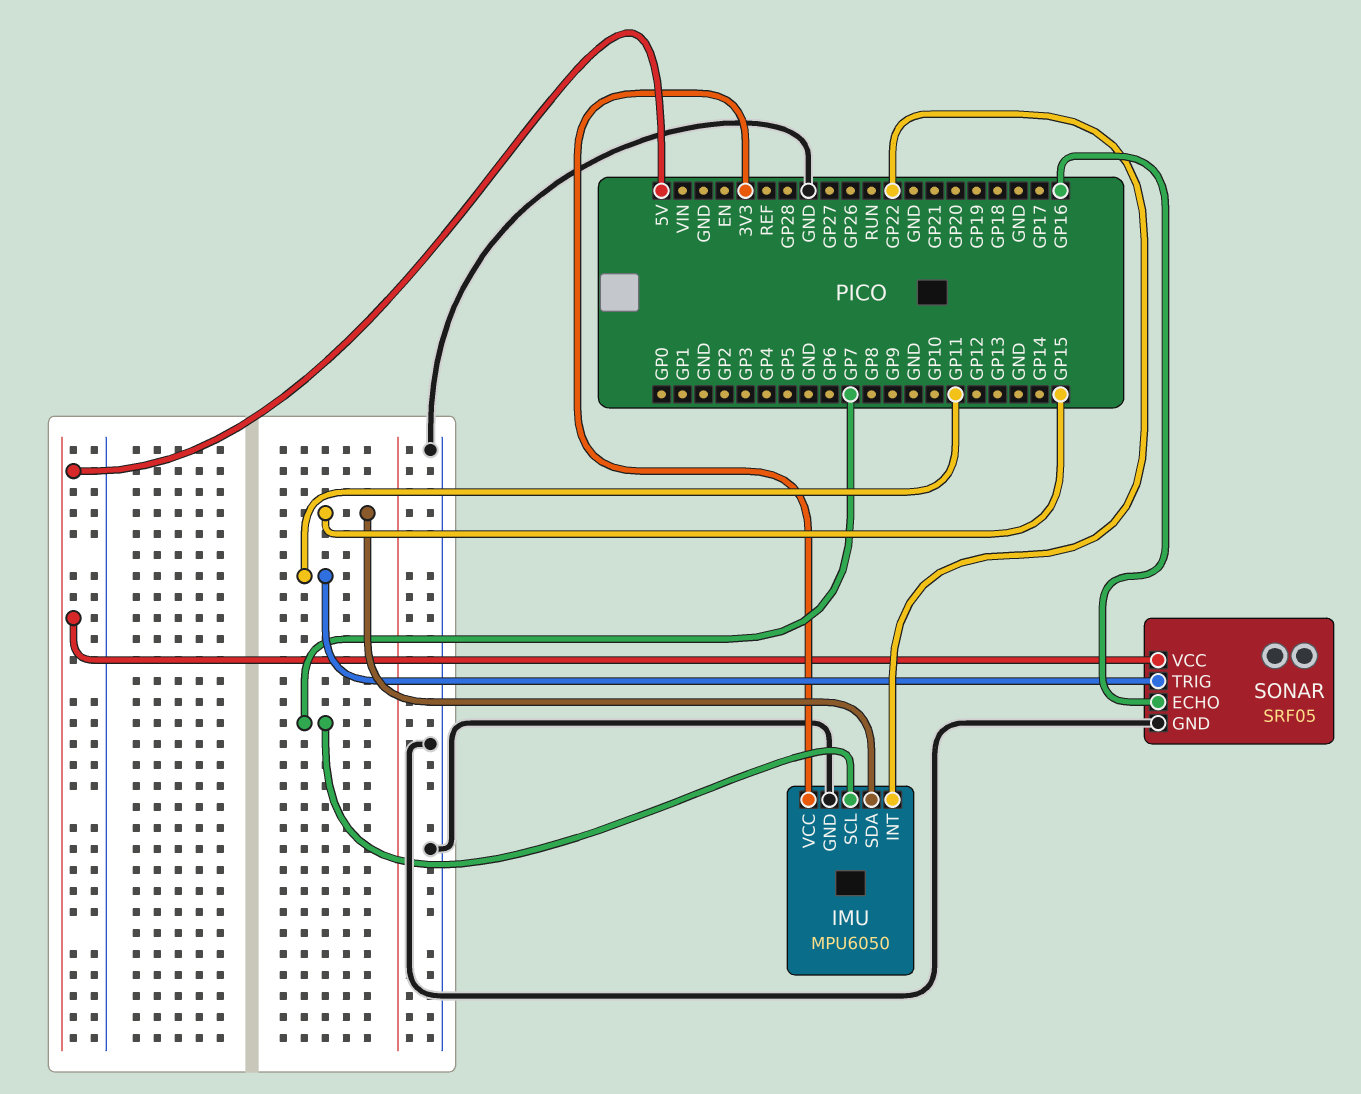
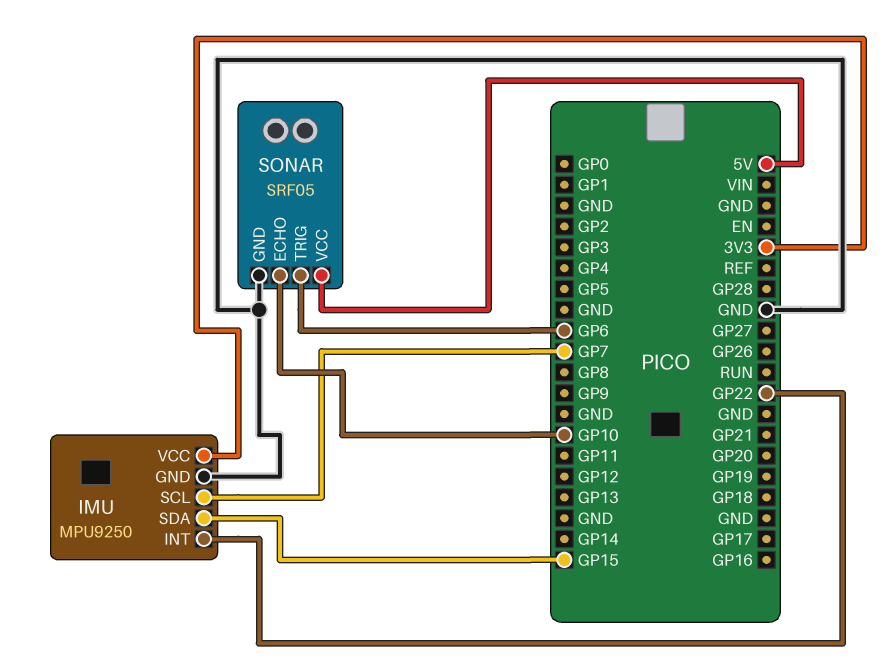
IMU: MPU6050 -> MPU9250
SONAR pin ECHO: GP16 -> GP10
SONAR pin TRIG: GP11 -> GP6

